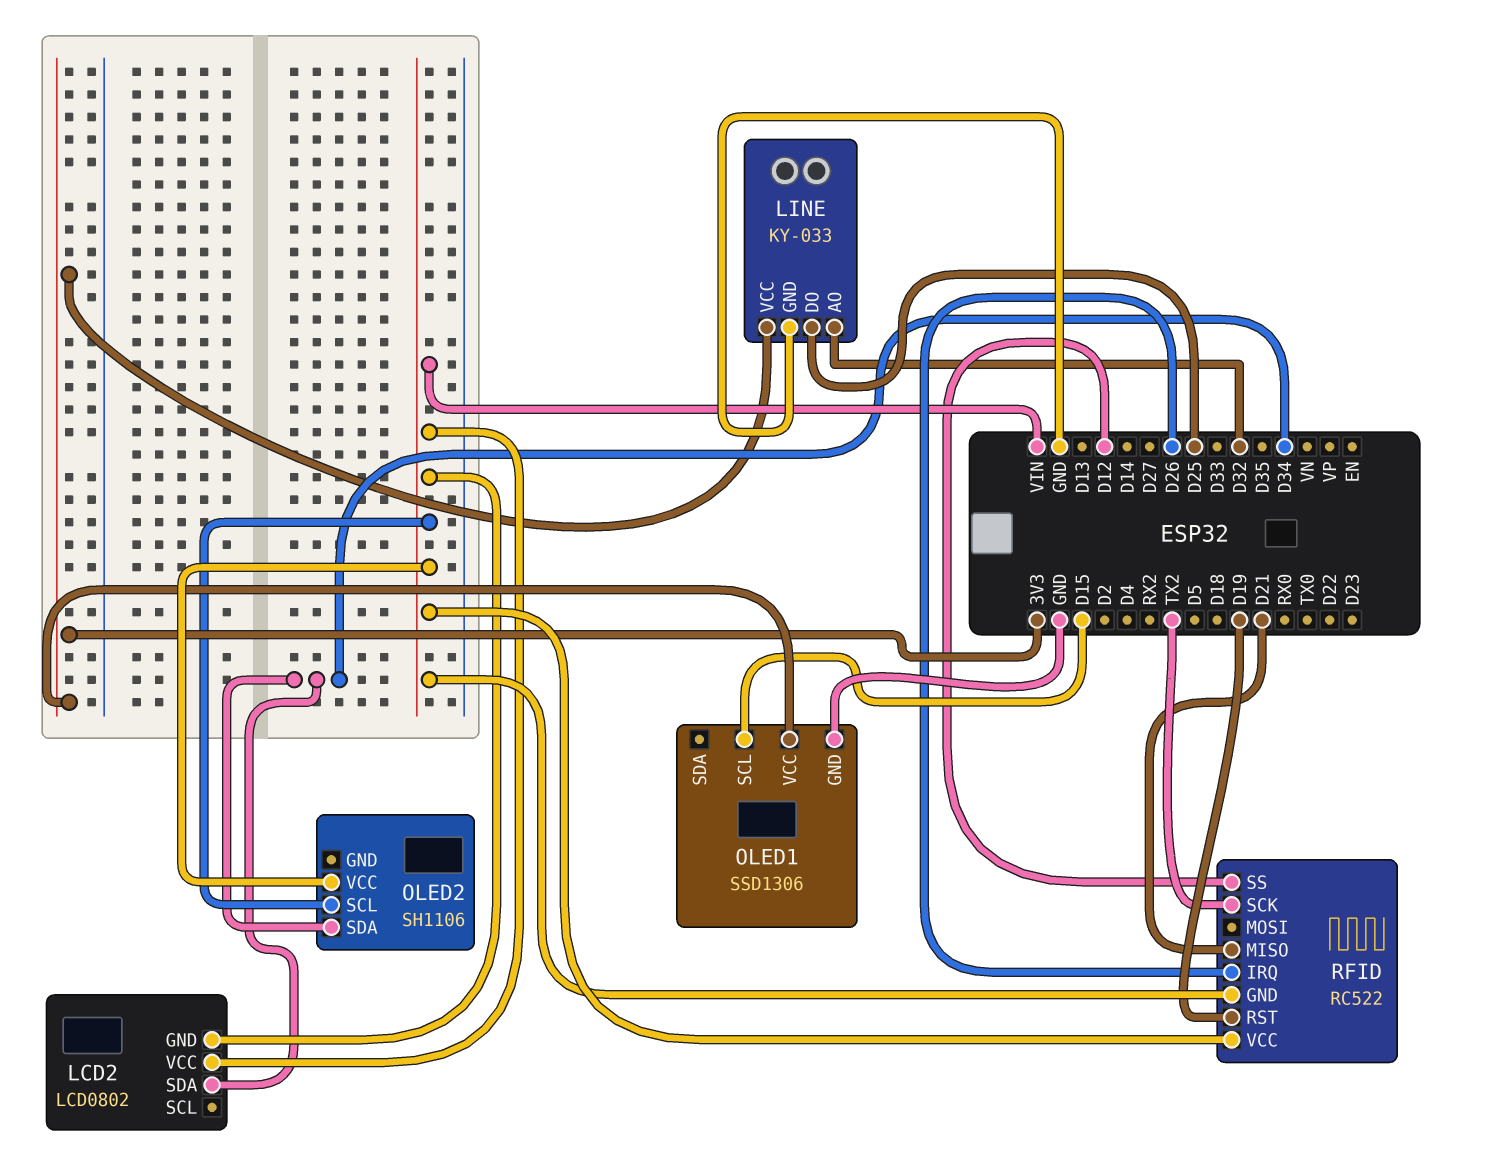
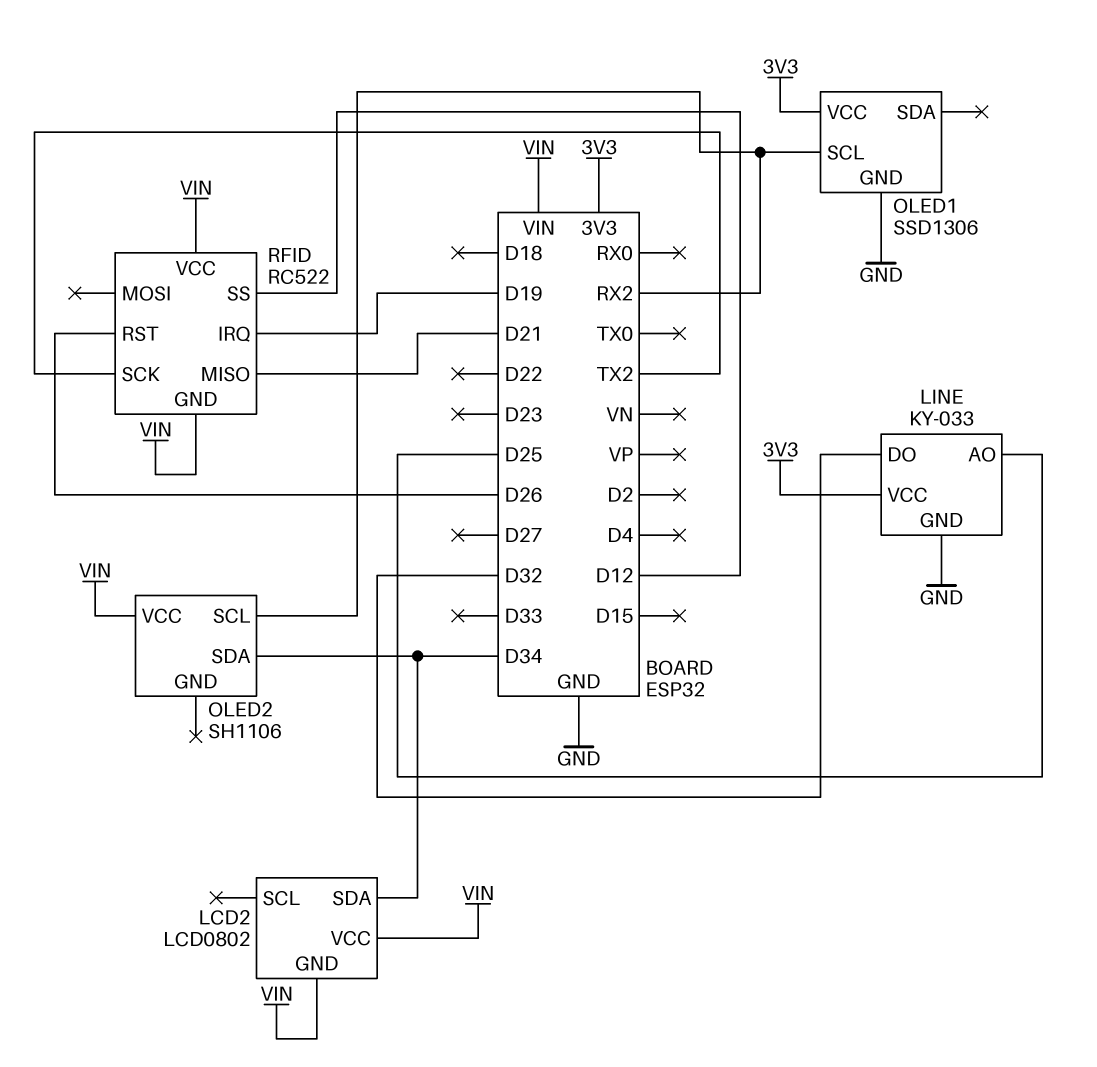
LINE pin AO: D32 -> D25
LINE pin DO: D25 -> D32
OLED1 pin SCL: D15 -> RX2
OLED2 pin SCL: VIN -> RX2
RFID pin IRQ: D26 -> D19
RFID pin RST: D19 -> D26

